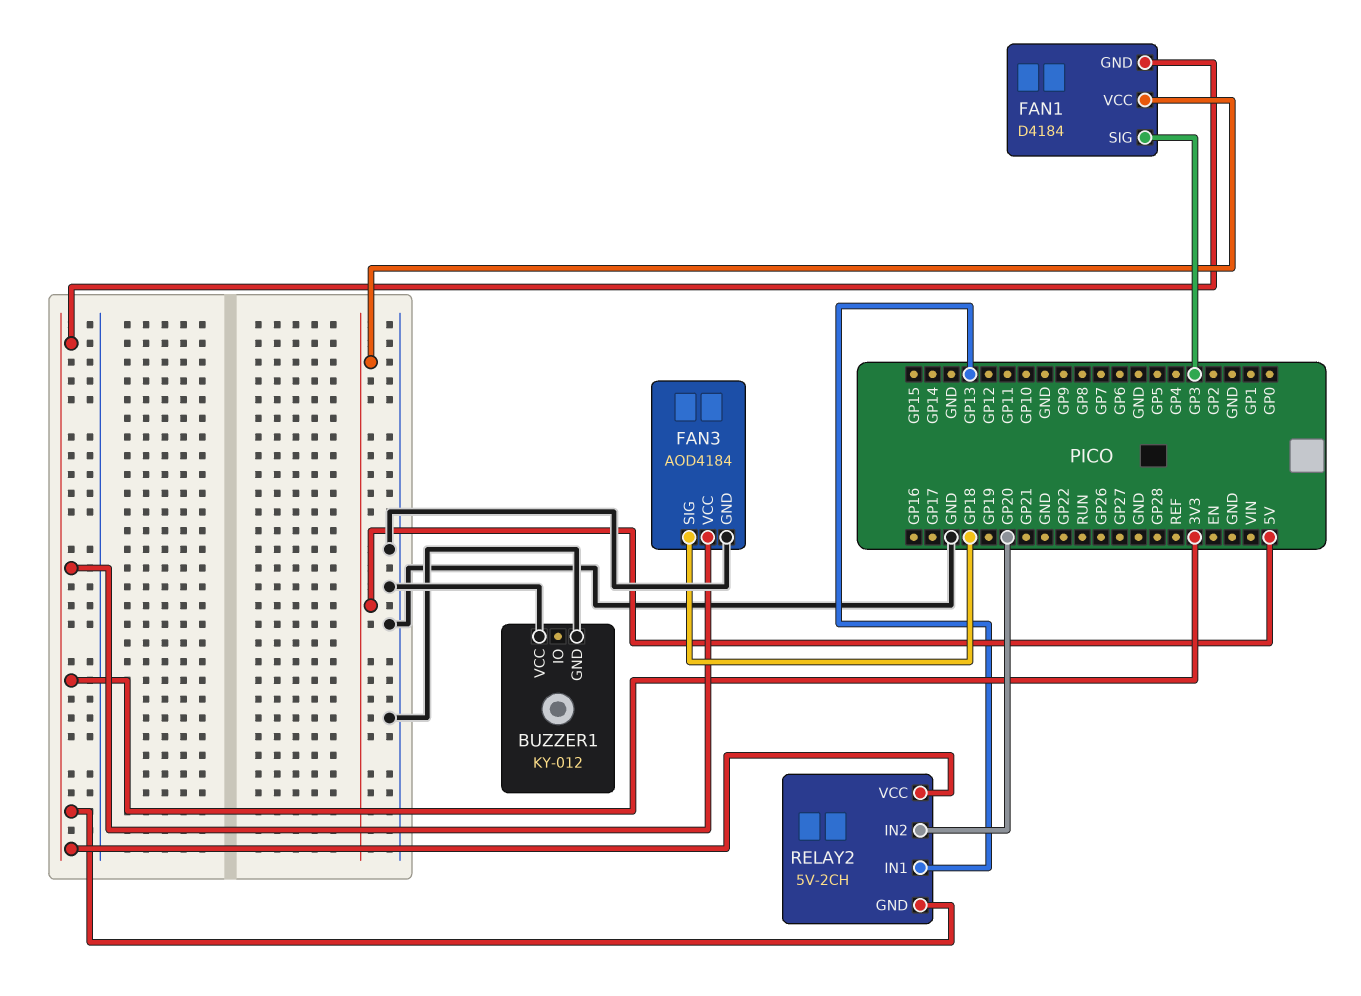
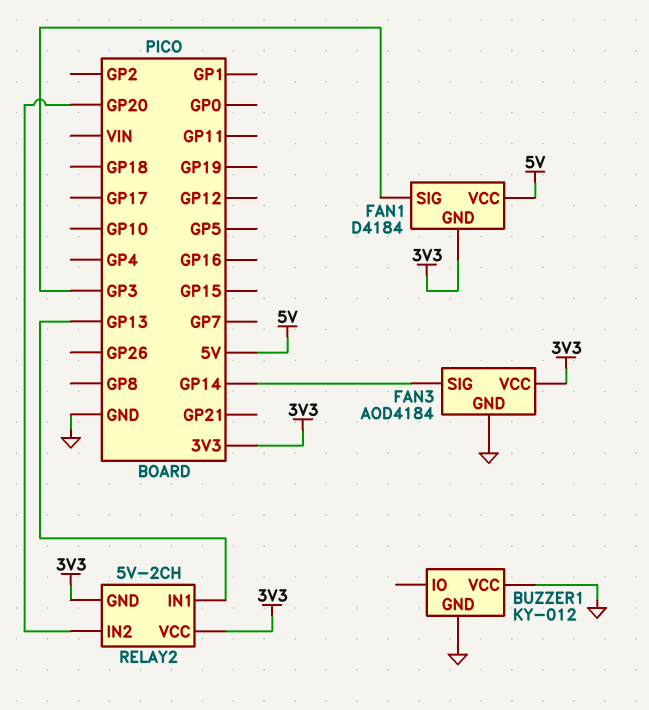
FAN3 pin SIG: GP18 -> GP14

